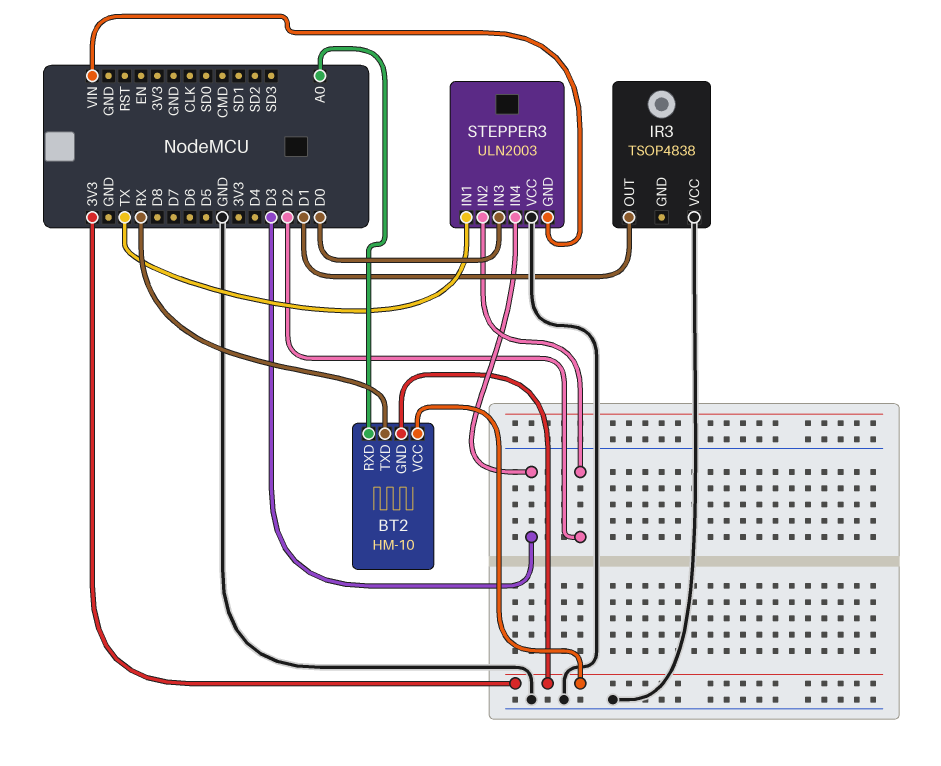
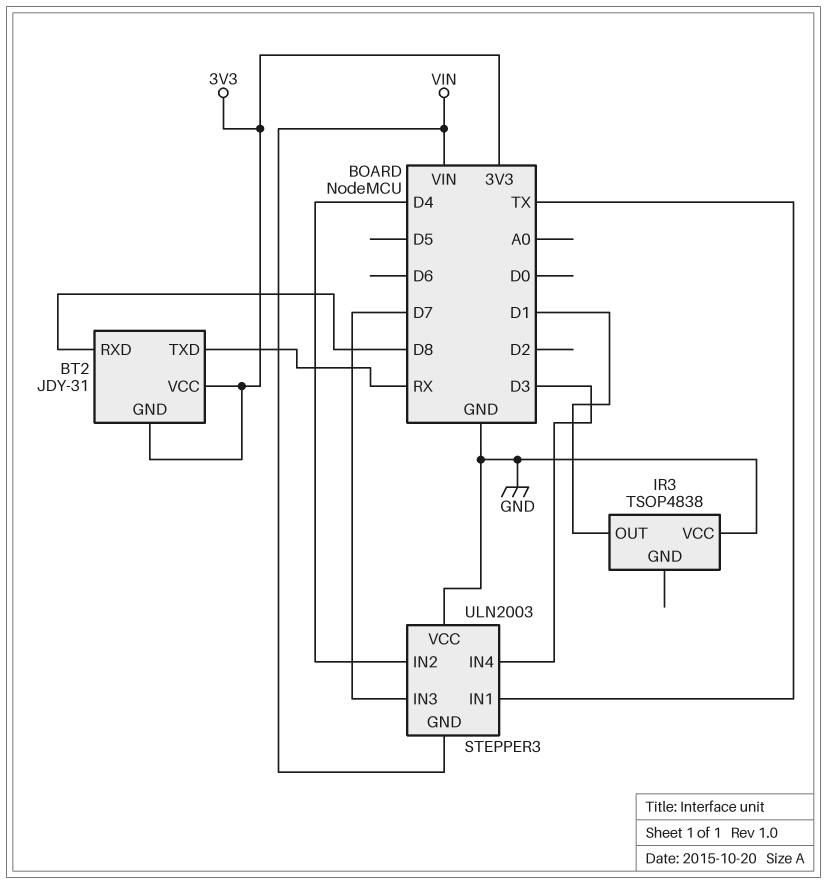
BT2: HM-10 -> JDY-31
BT2 pin RXD: A0 -> D8
STEPPER3 pin IN2: D2 -> D4
STEPPER3 pin IN3: D0 -> D7

